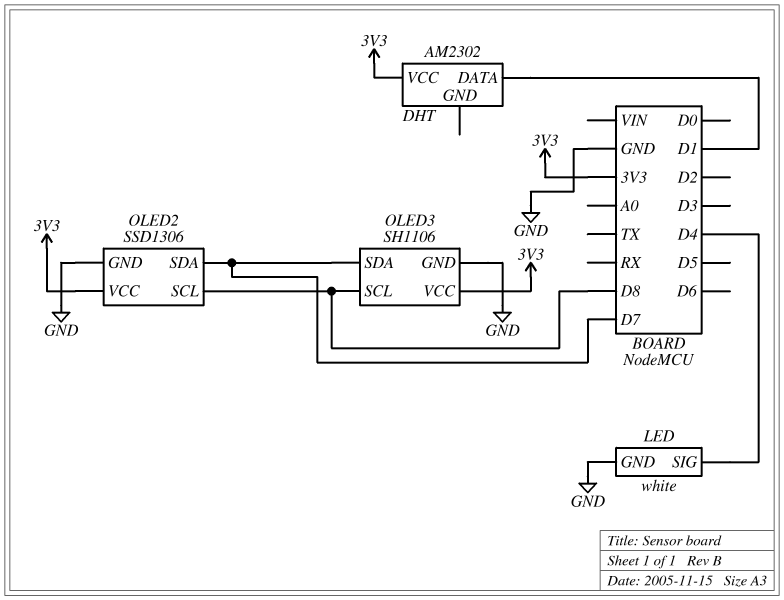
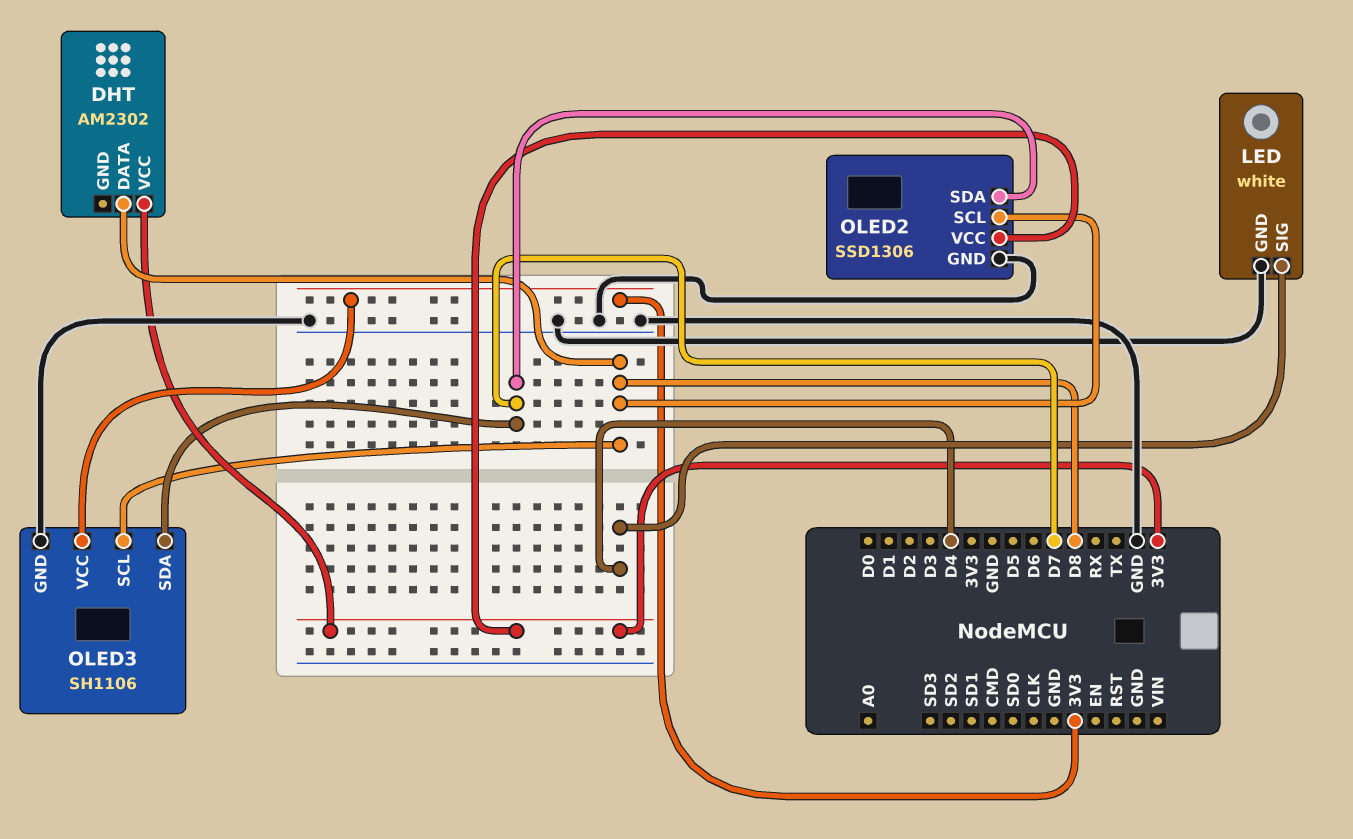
DHT pin DATA: D1 -> D8

